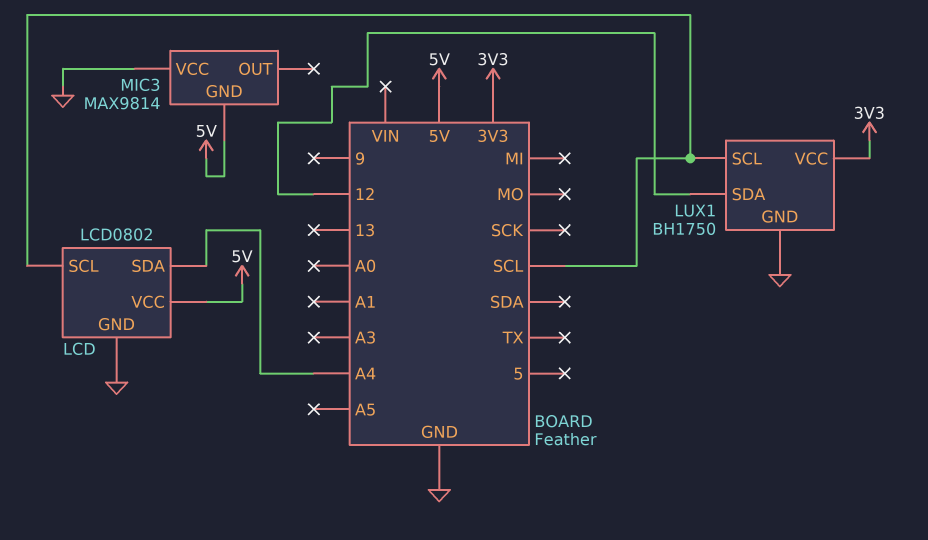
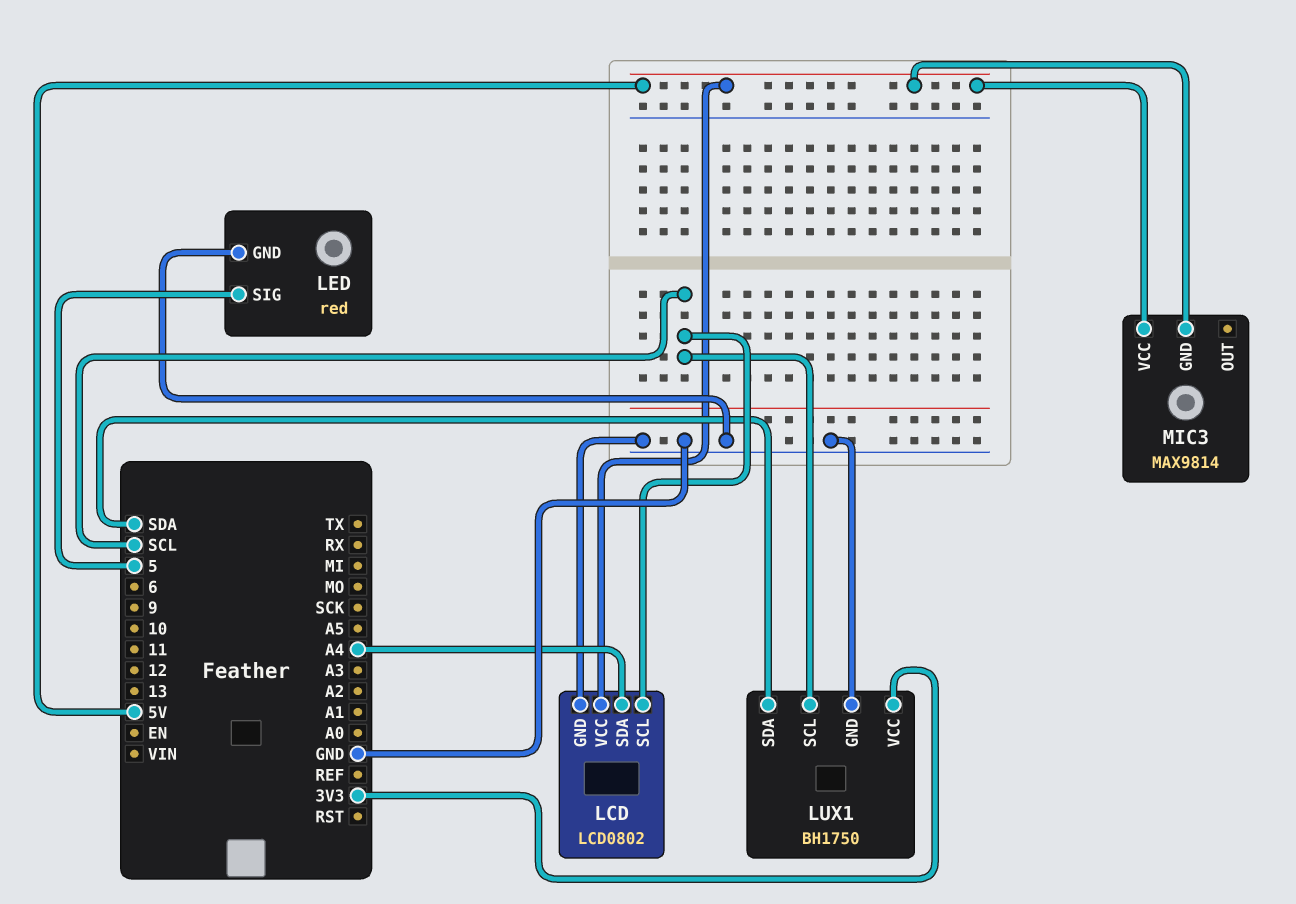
LED: none -> red
LED pin GND: none -> GND
LED pin SIG: none -> 5
LUX1 pin SDA: 12 -> SDA
MIC3 pin VCC: GND -> 5V

